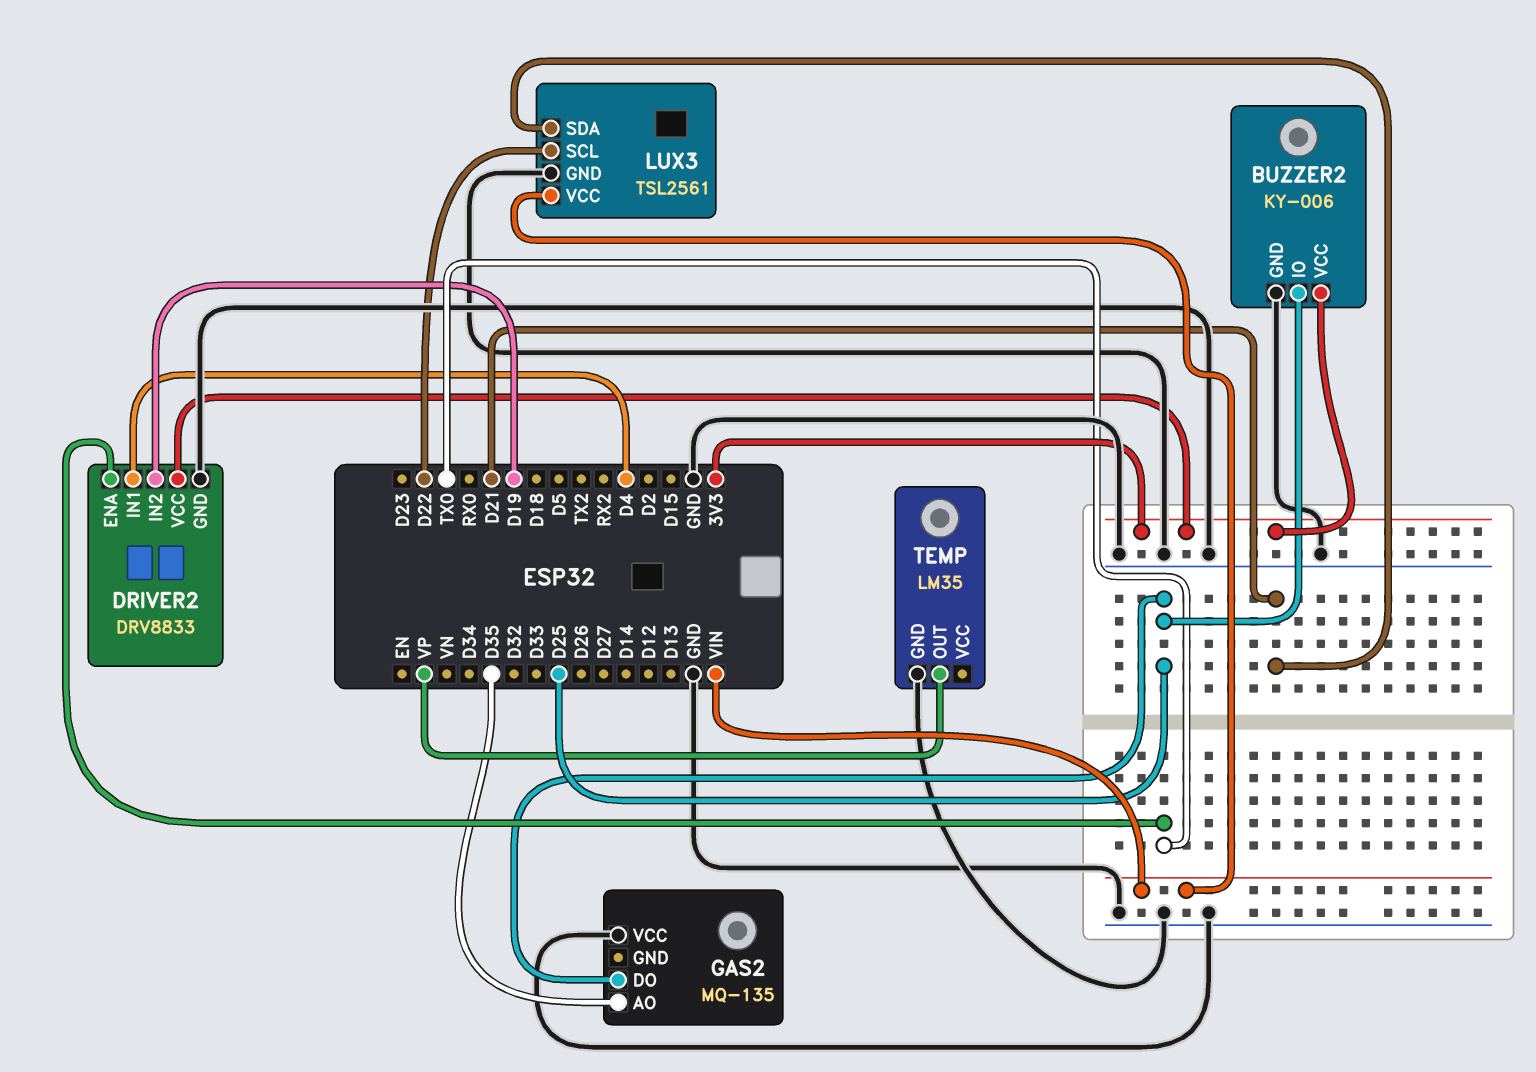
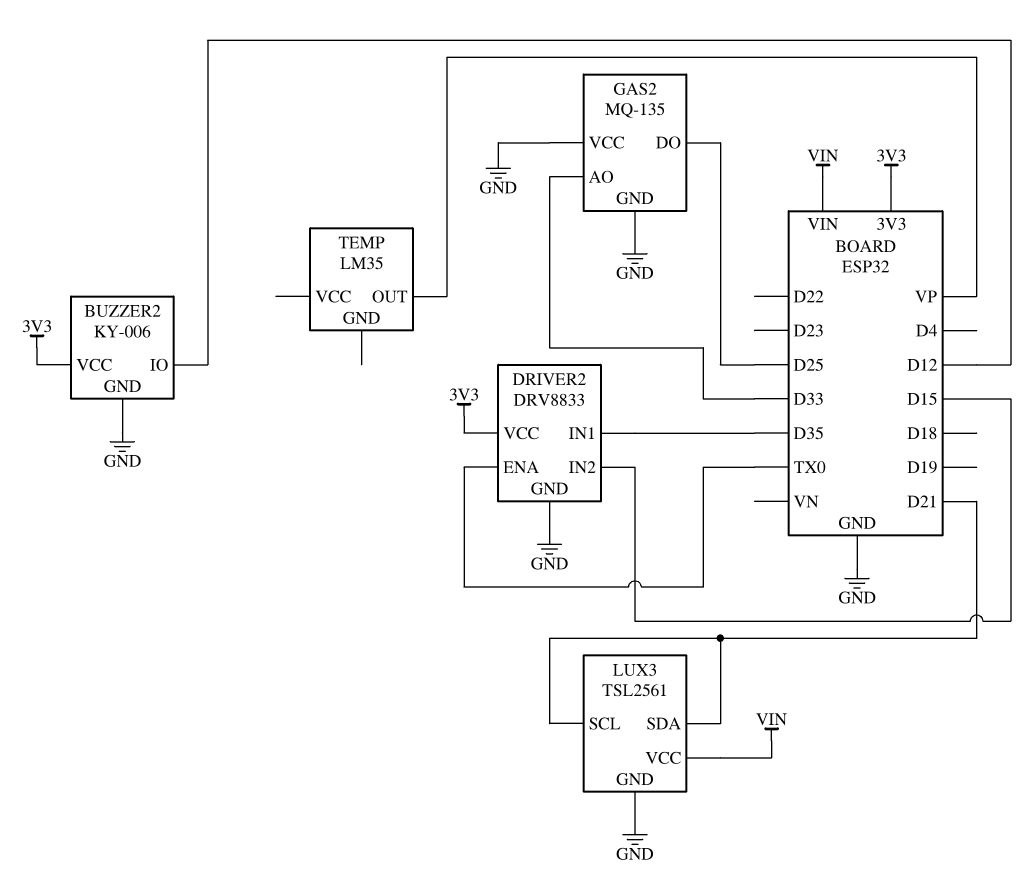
BUZZER2 pin IO: D25 -> D12
DRIVER2 pin IN1: D4 -> D35
DRIVER2 pin IN2: D19 -> D15
GAS2 pin AO: D35 -> D33
GAS2 pin GND: none -> GND
LUX3 pin SCL: D22 -> D21
TEMP pin GND: GND -> none

